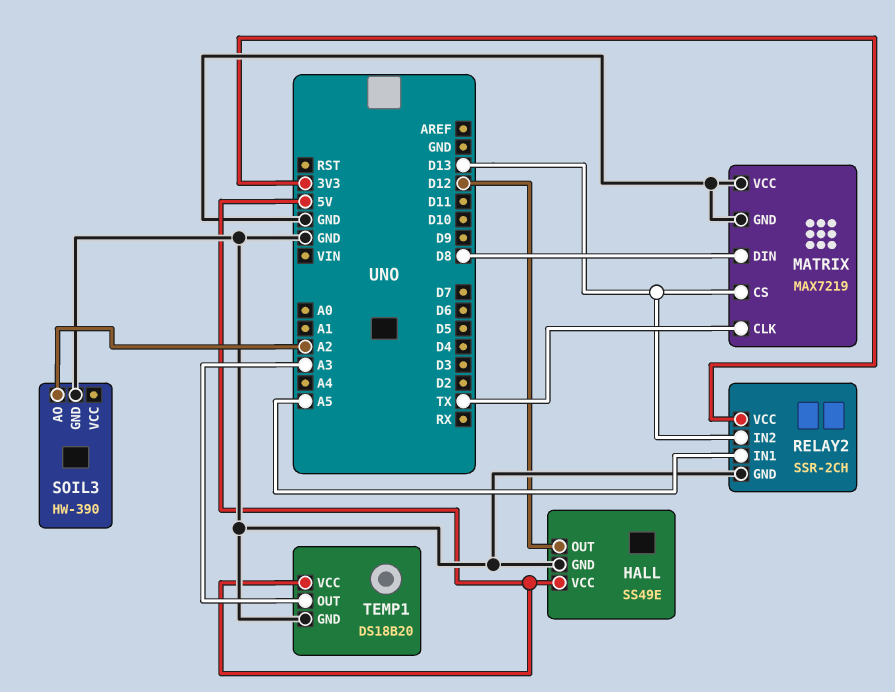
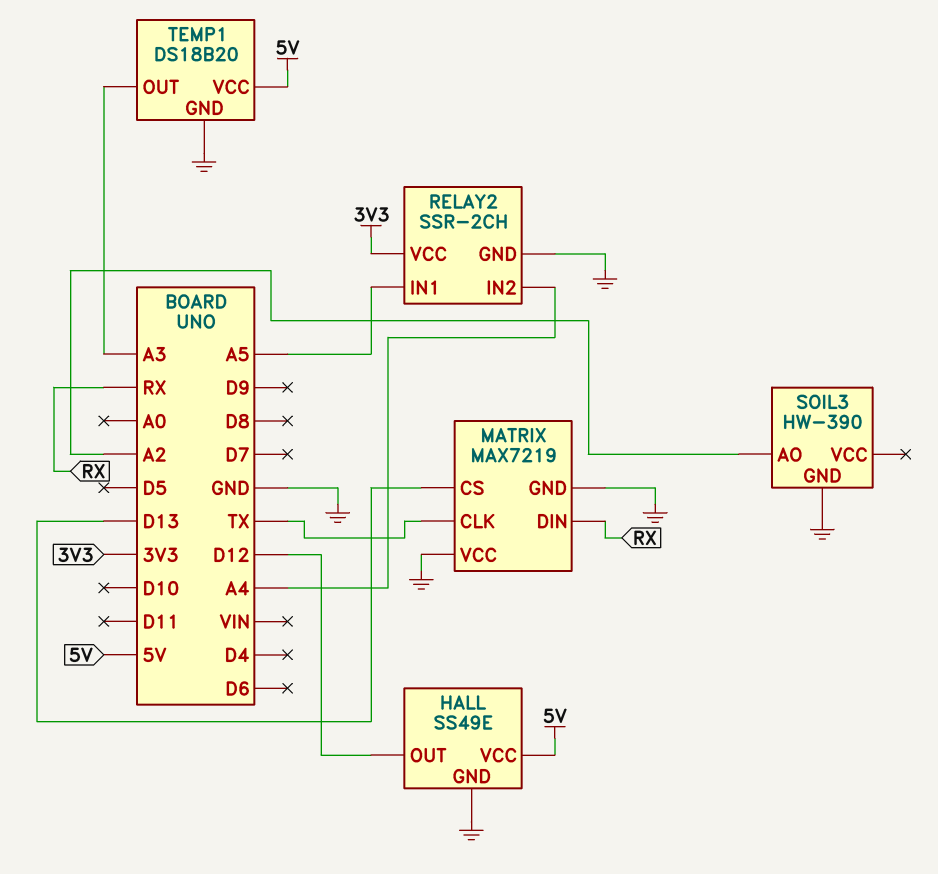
MATRIX pin DIN: D8 -> RX
RELAY2 pin IN2: D13 -> A4

